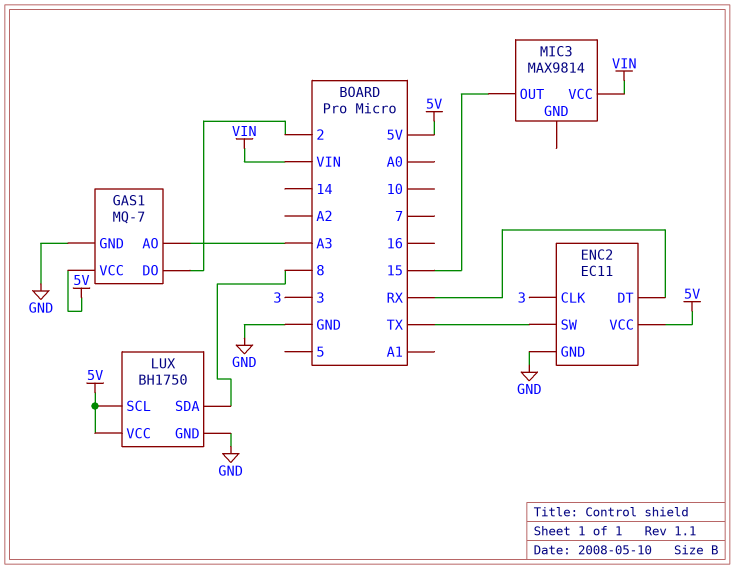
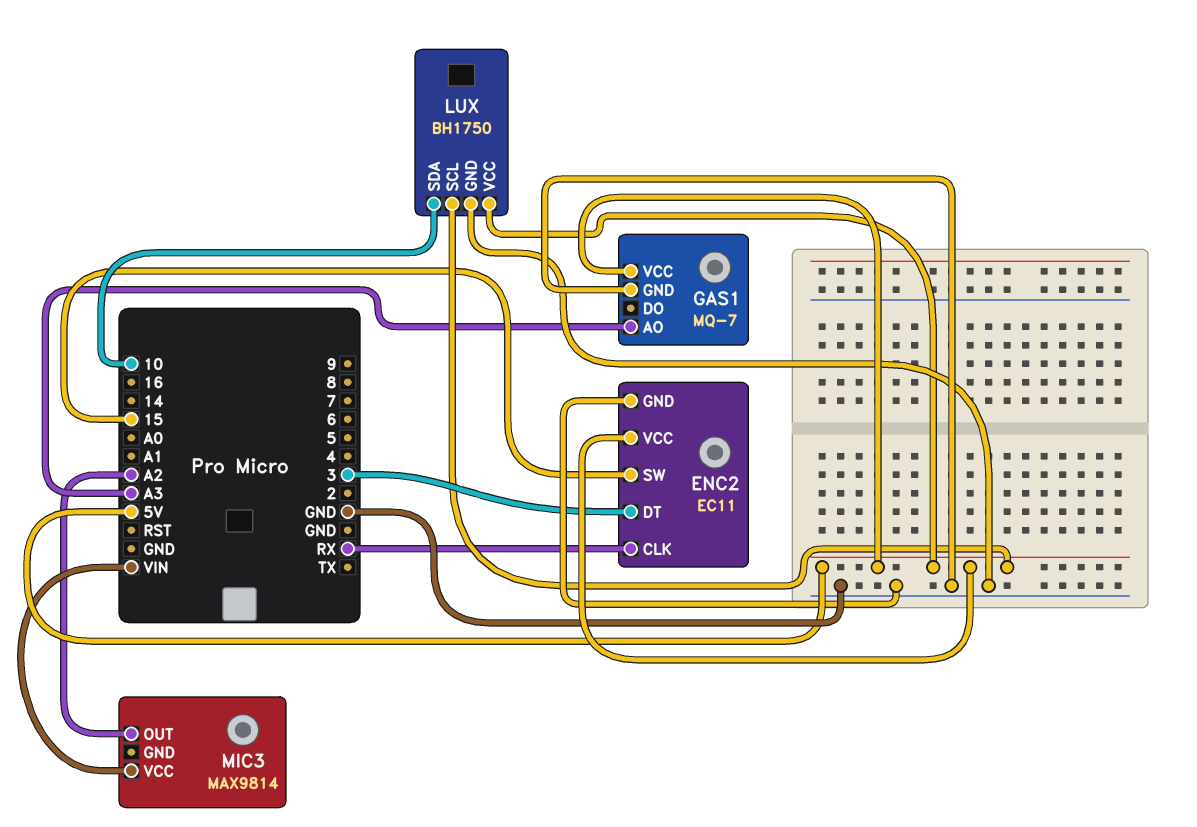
ENC2 pin CLK: 3 -> RX
ENC2 pin DT: RX -> 3
ENC2 pin SW: TX -> 15
GAS1 pin DO: 2 -> none
LUX pin SDA: 8 -> 10
MIC3 pin OUT: 15 -> A2

